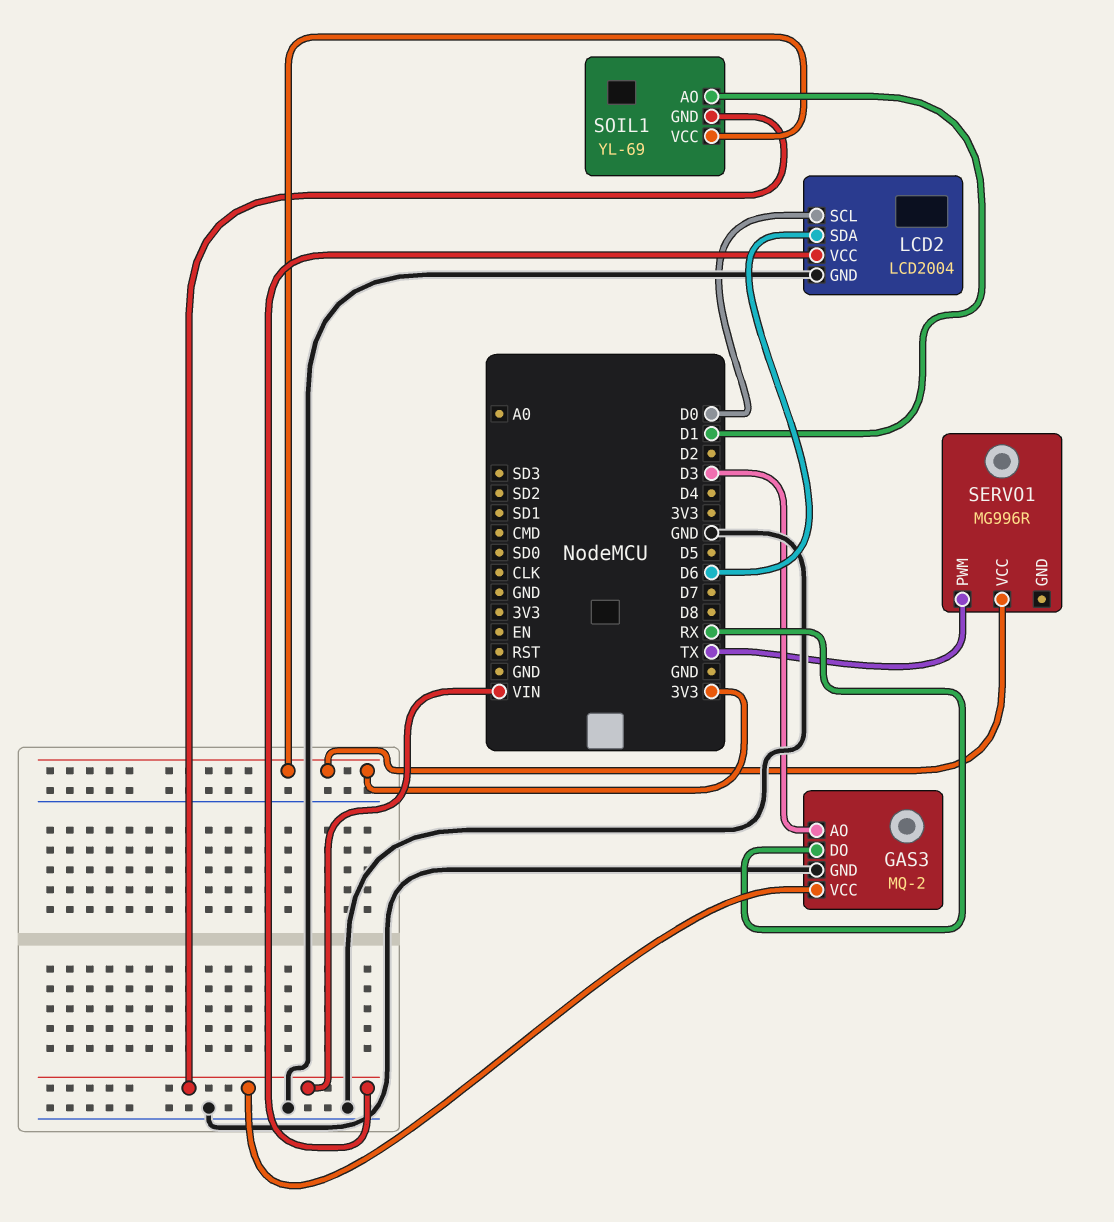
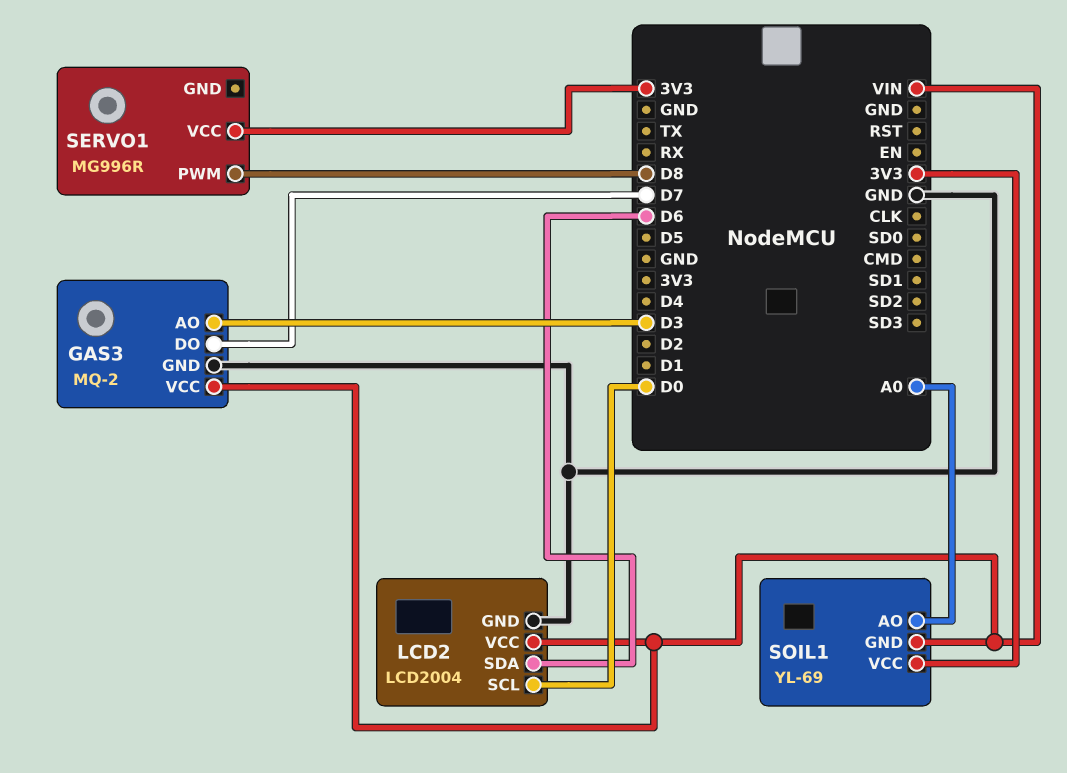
GAS3 pin DO: RX -> D7
SERVO1 pin PWM: TX -> D8
SOIL1 pin AO: D1 -> A0

